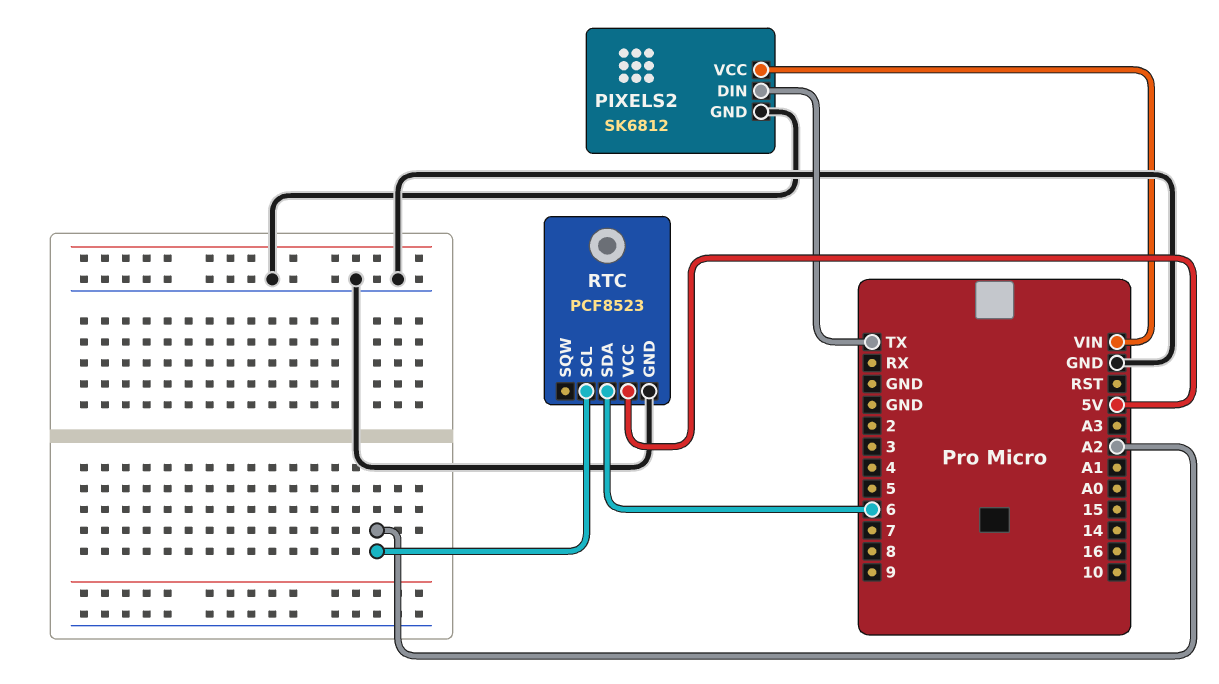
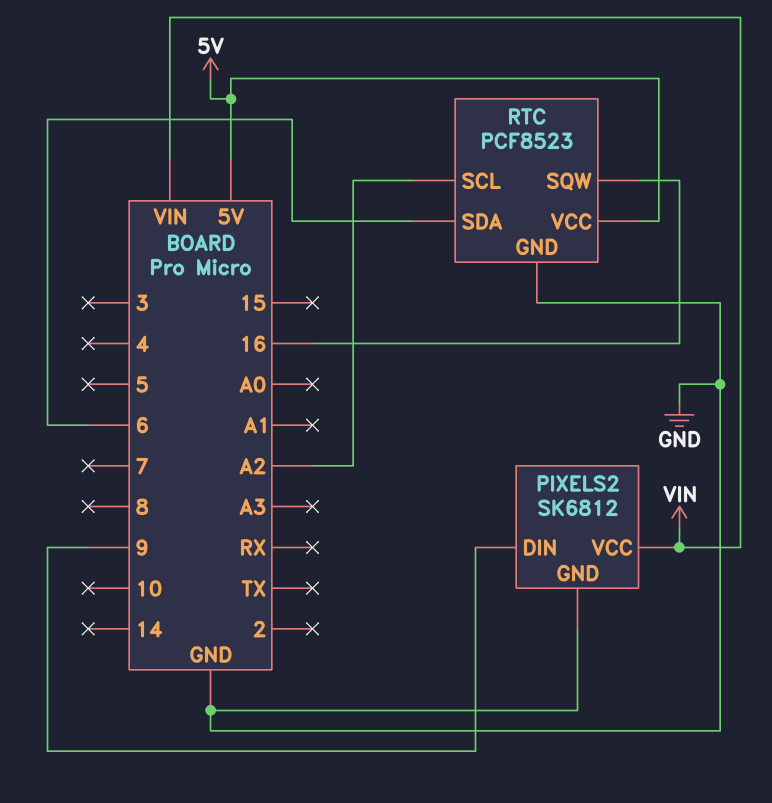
PIXELS2 pin DIN: TX -> 9
RTC pin SQW: none -> 16

